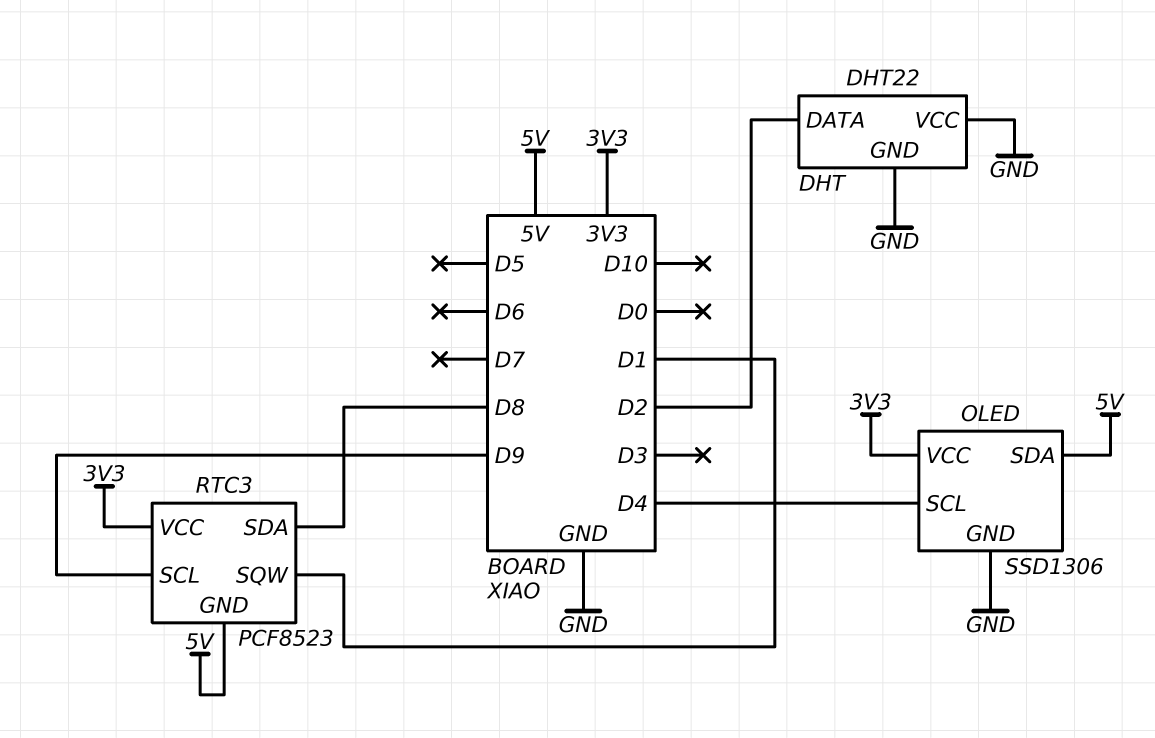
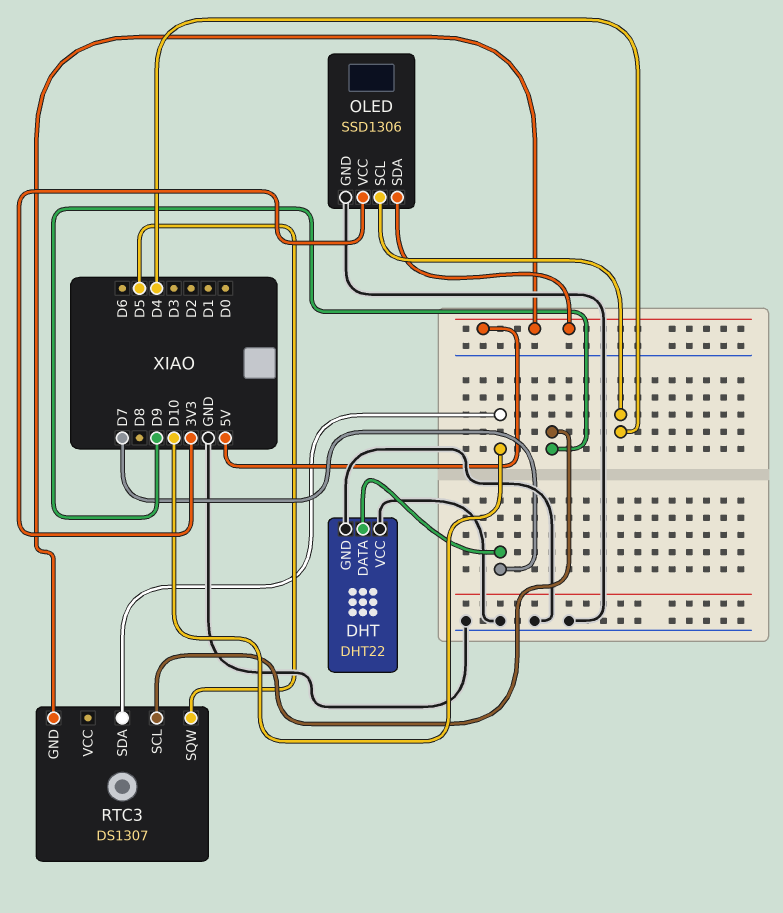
DHT pin DATA: D2 -> D7
RTC3: PCF8523 -> DS1307
RTC3 pin SDA: D8 -> D10
RTC3 pin SQW: D1 -> D5
RTC3 pin VCC: 3V3 -> none

